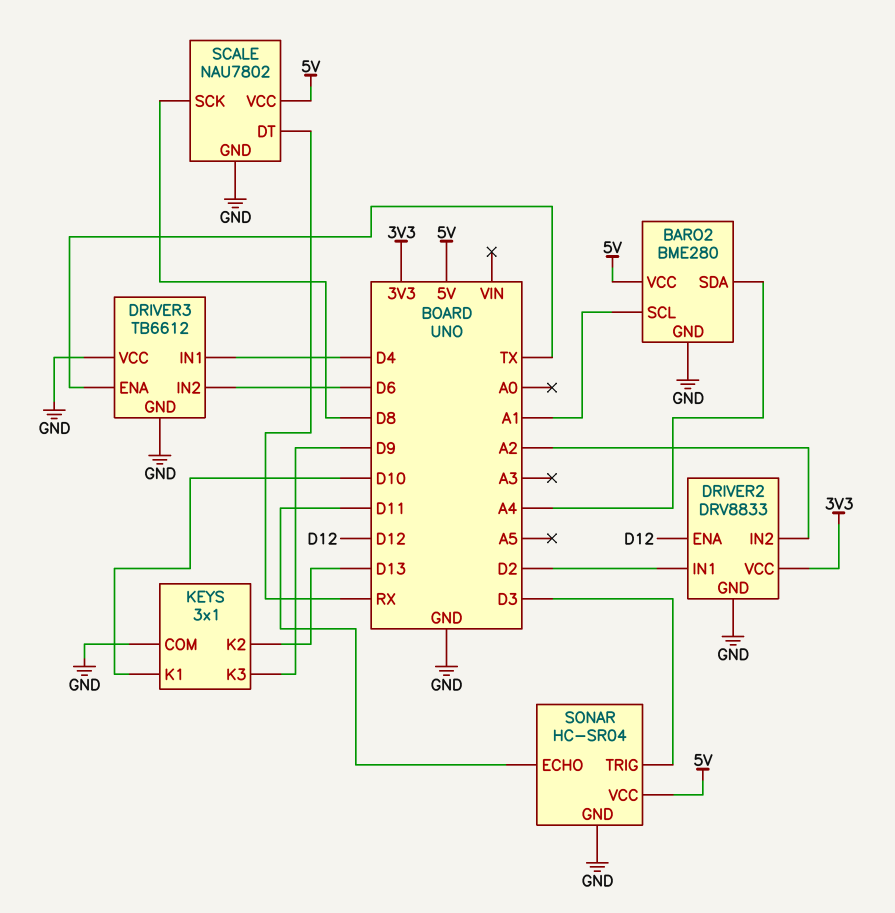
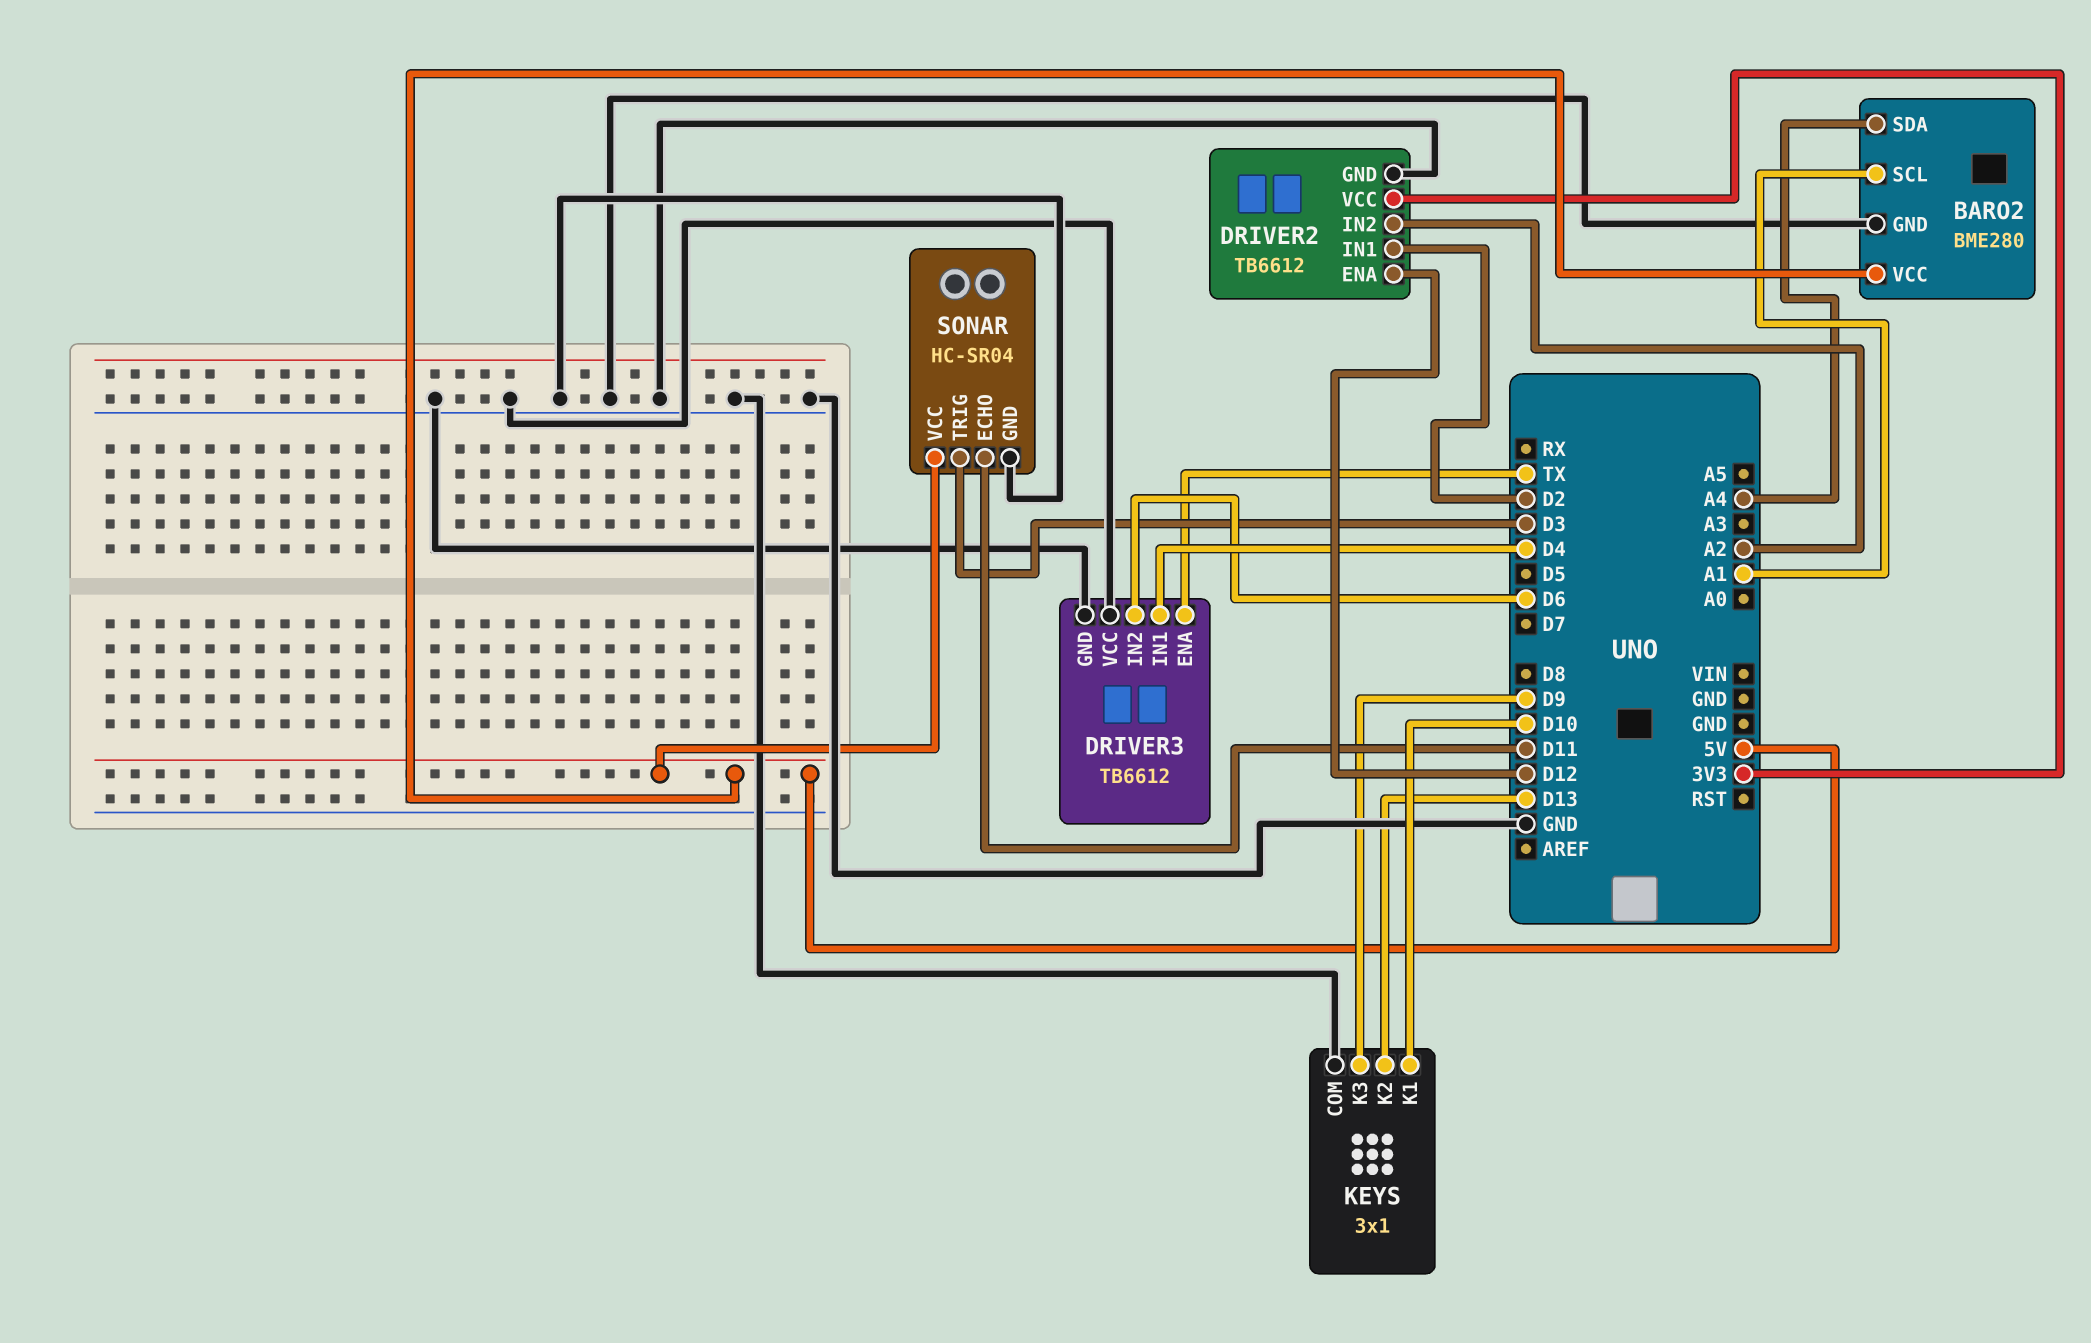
DRIVER2: DRV8833 -> TB6612
SCALE: NAU7802 -> none
SCALE pin DT: RX -> none
SCALE pin GND: GND -> none
SCALE pin SCK: D8 -> none
SCALE pin VCC: 5V -> none

